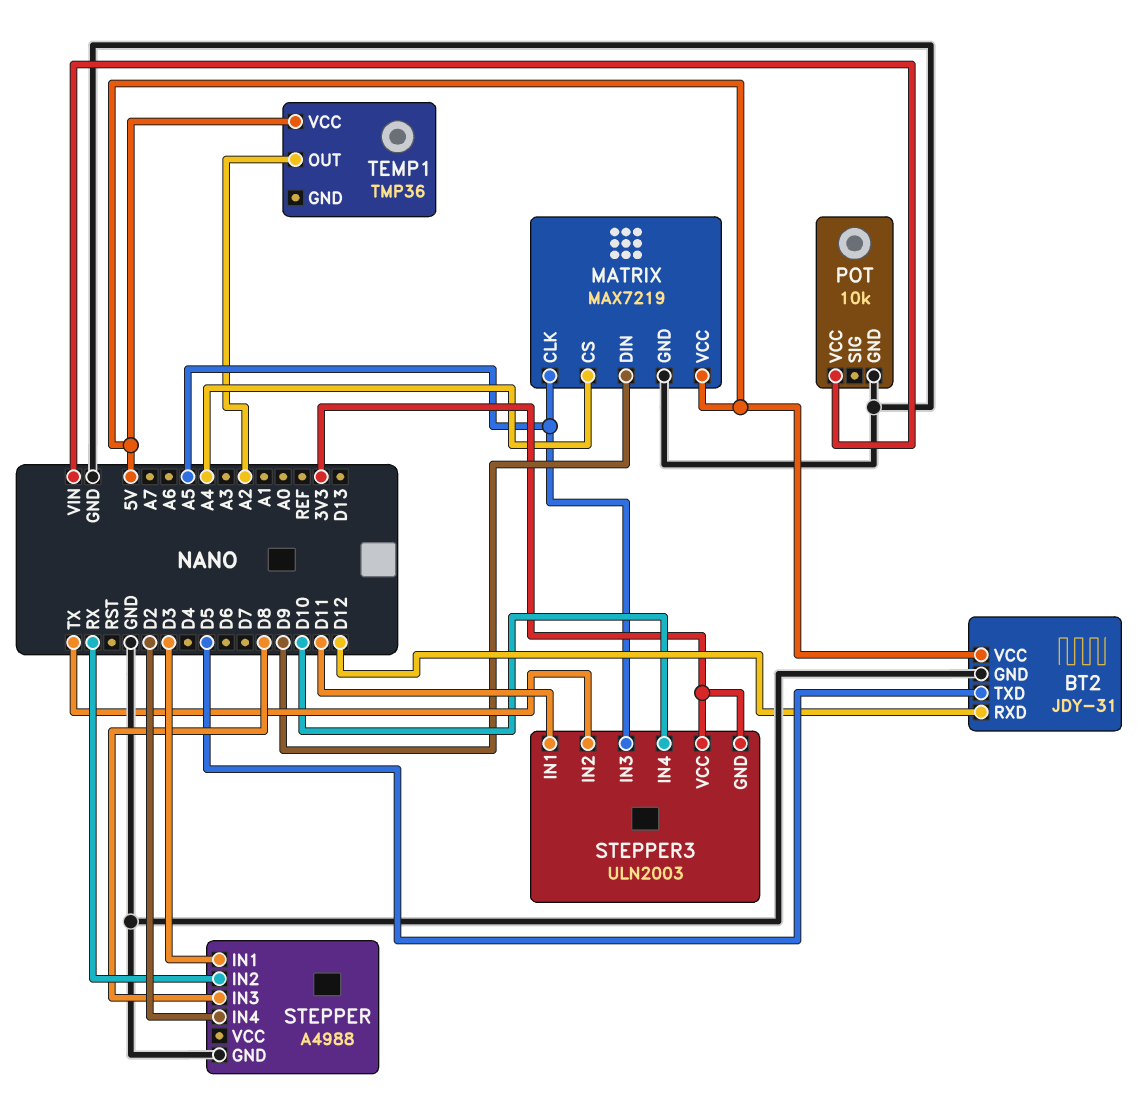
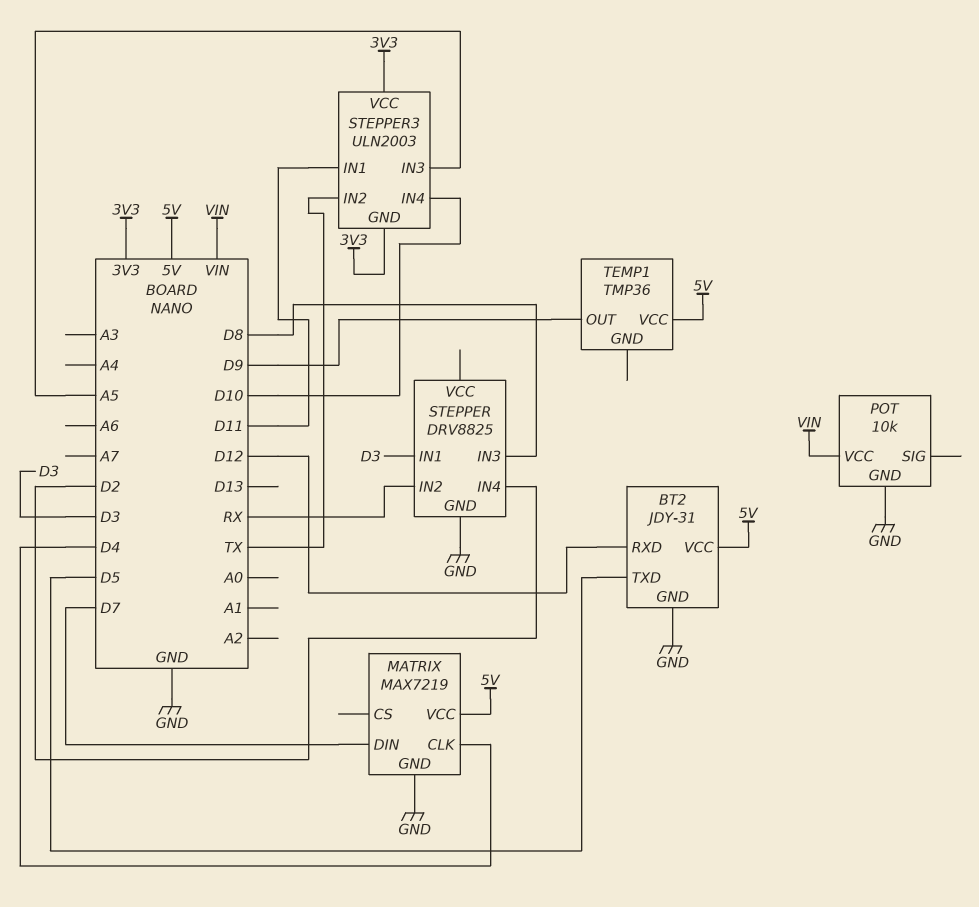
MATRIX pin CLK: A5 -> D4
MATRIX pin CS: A4 -> none
MATRIX pin DIN: D9 -> D7
STEPPER: A4988 -> DRV8825
TEMP1 pin OUT: A2 -> D9

